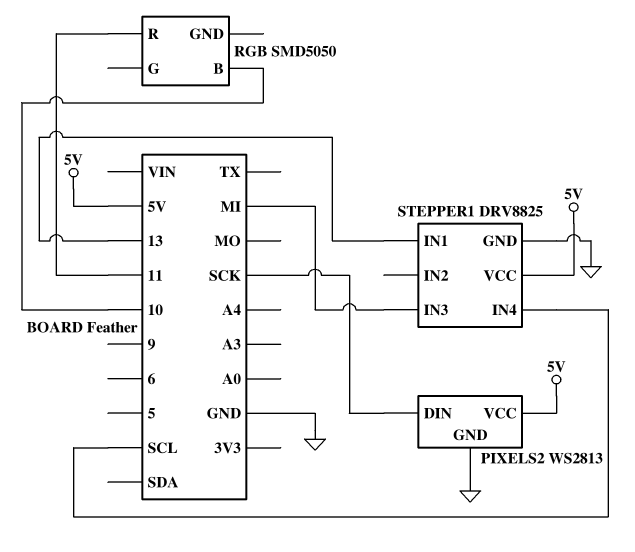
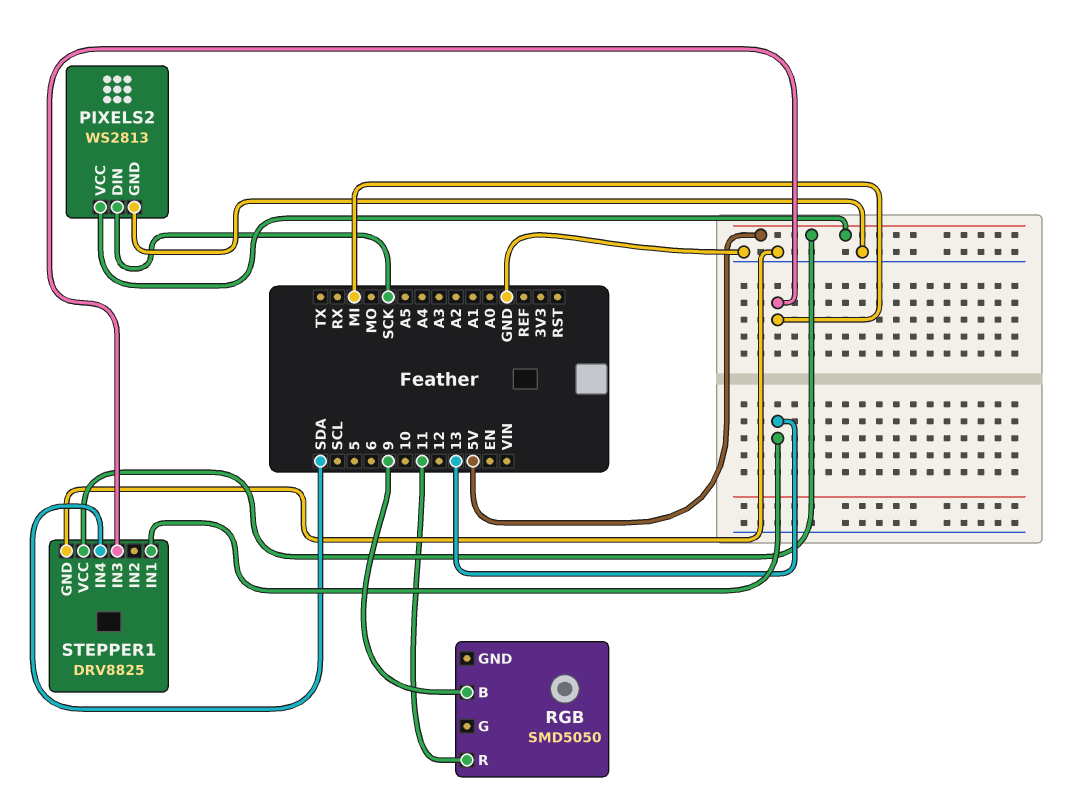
RGB pin B: 10 -> 9
STEPPER1 pin IN4: SCL -> SDA

